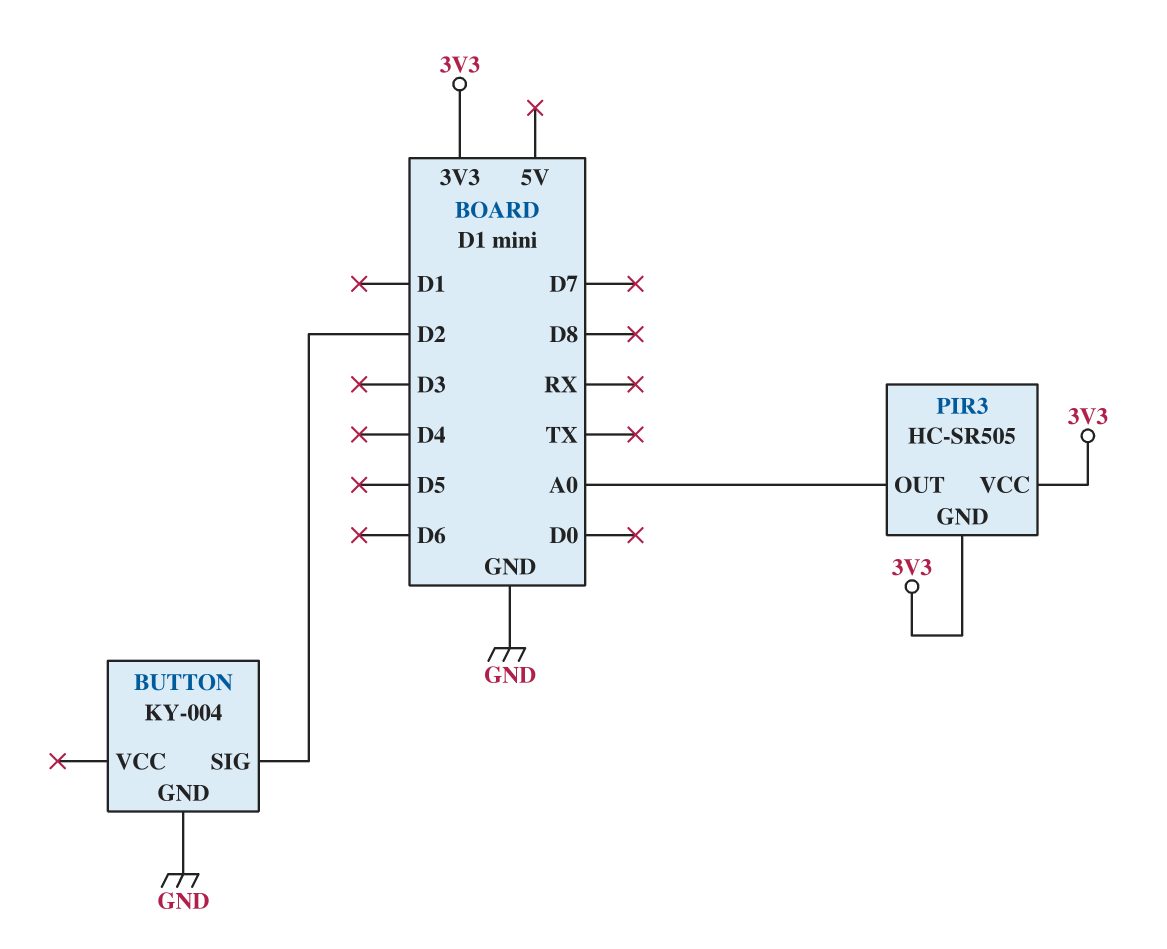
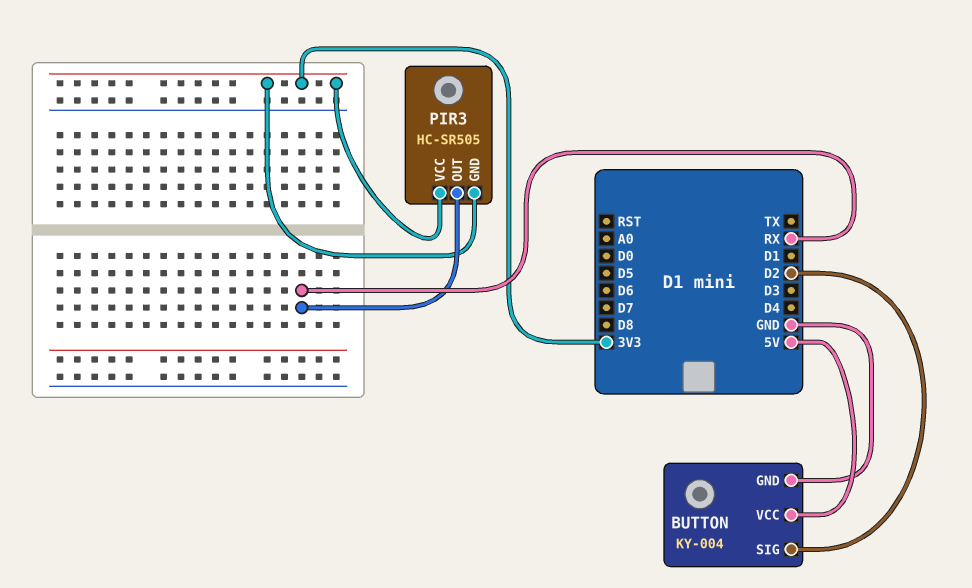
BUTTON pin VCC: none -> 5V
PIR3 pin OUT: A0 -> RX

